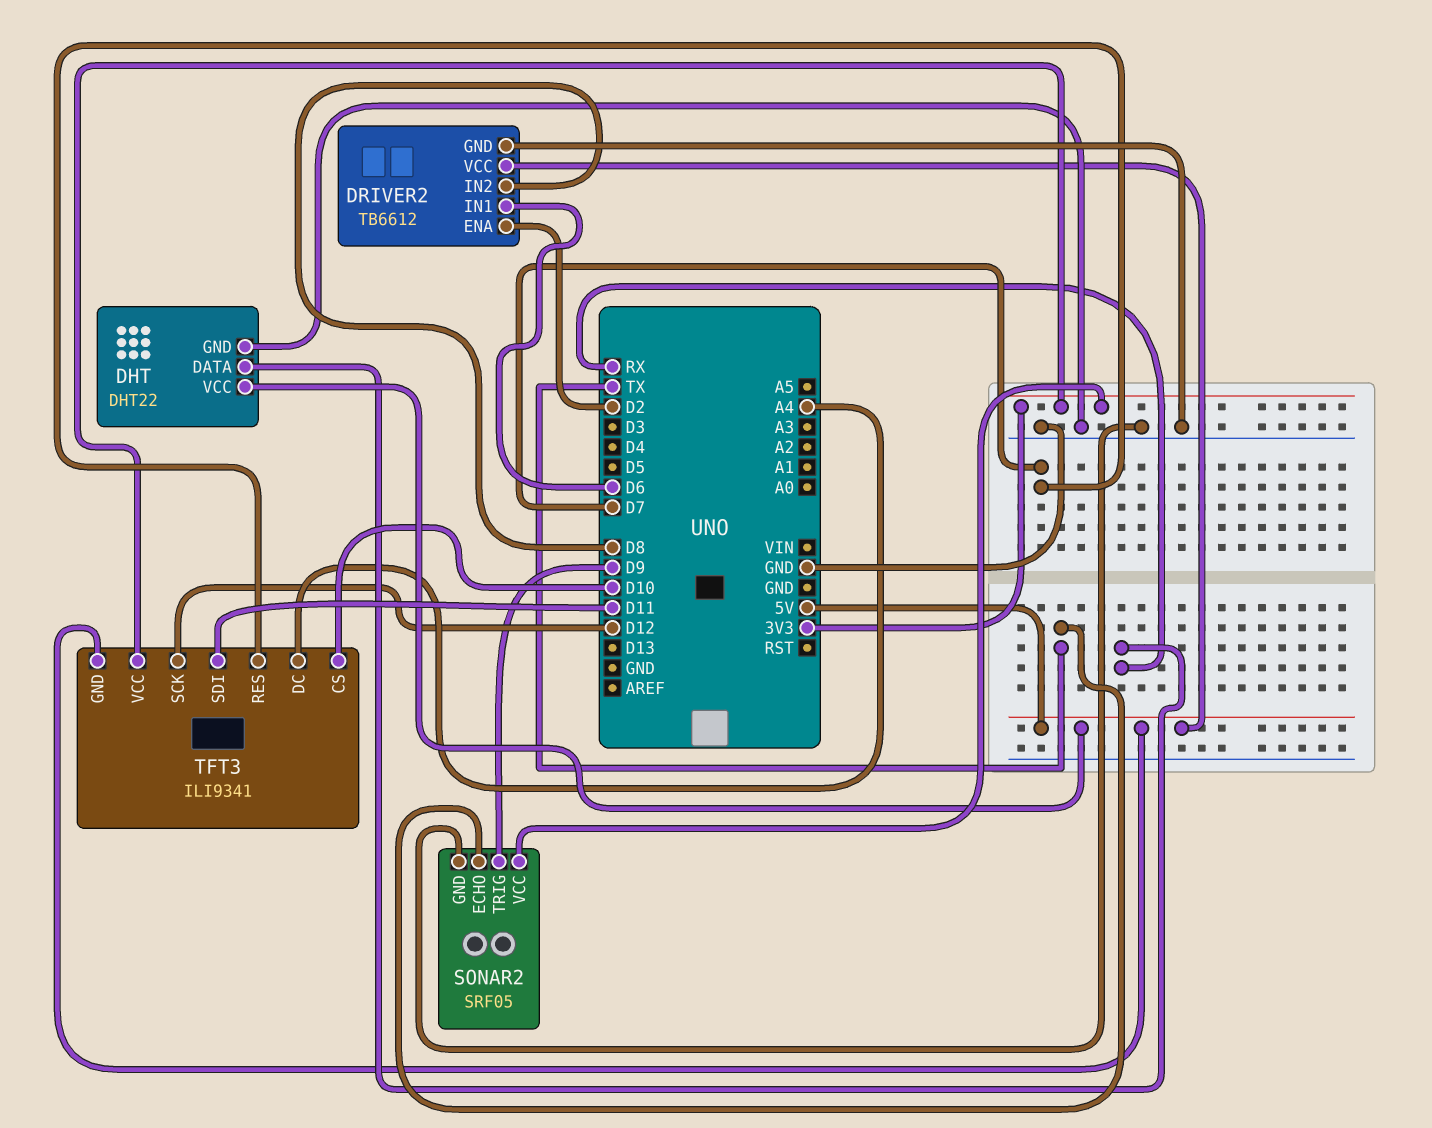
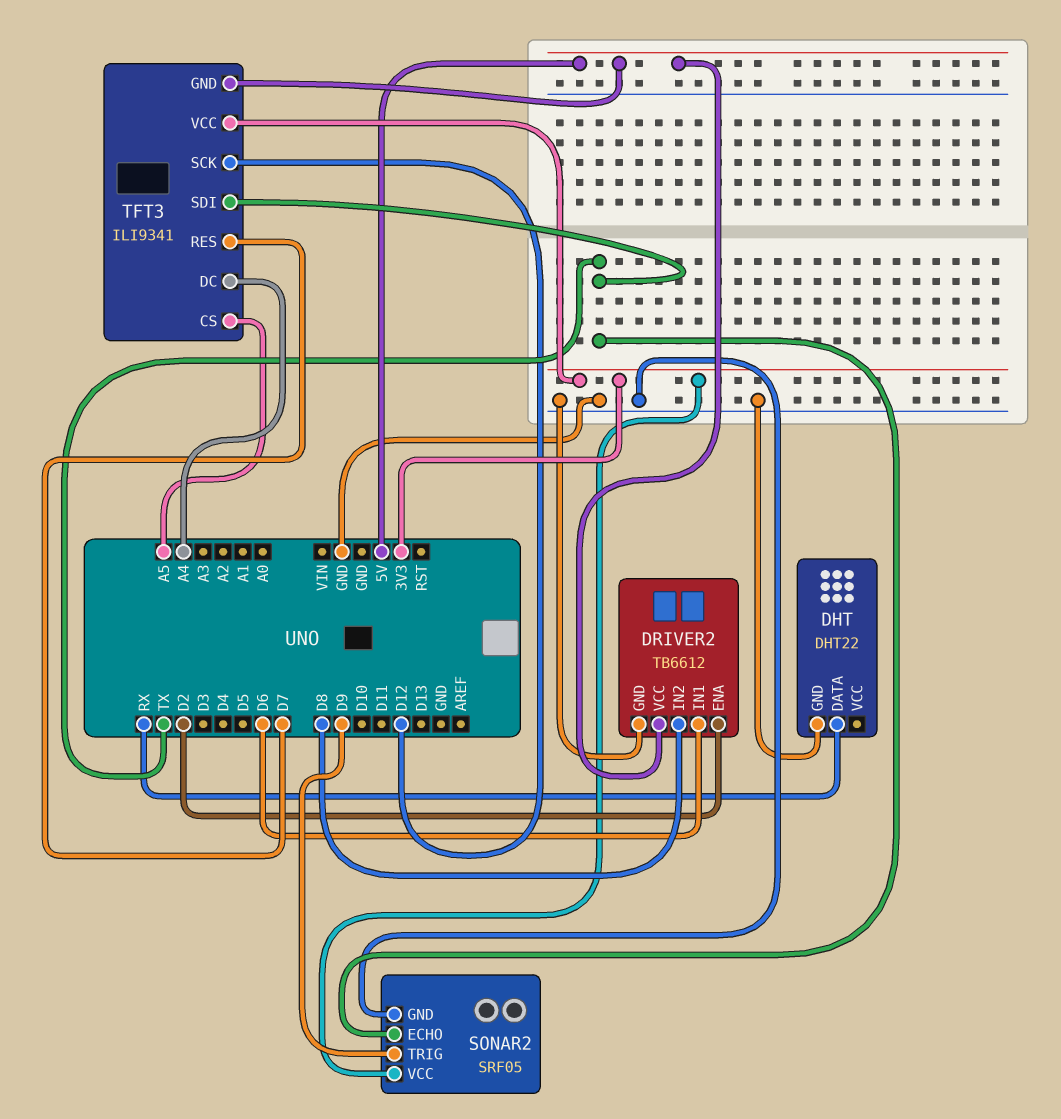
DHT pin VCC: 5V -> none
TFT3 pin CS: D10 -> A5
TFT3 pin SDI: D11 -> TX

